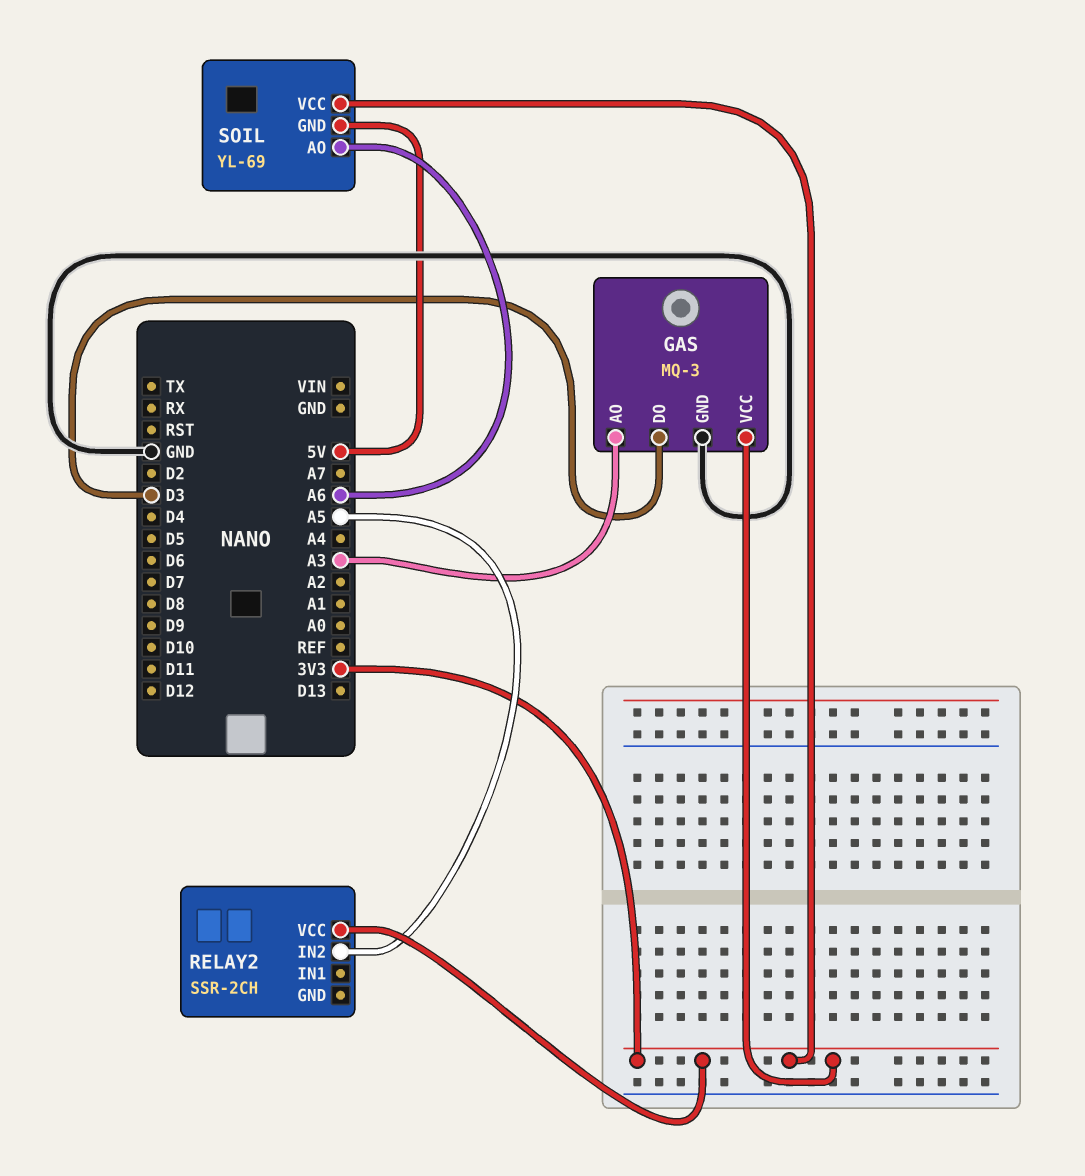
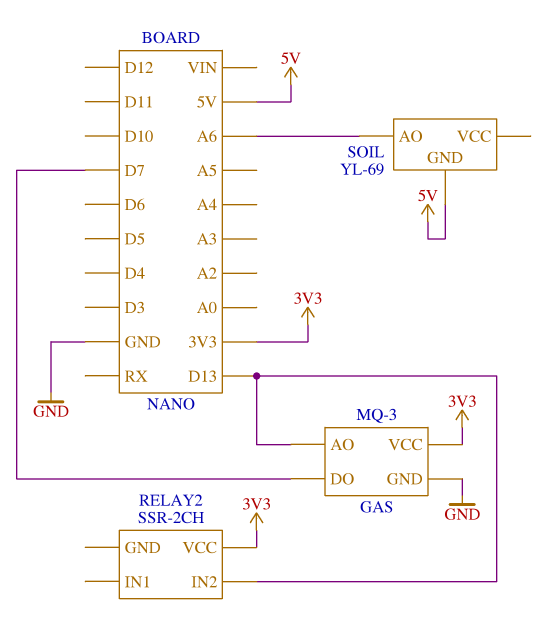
GAS pin AO: A3 -> D13
GAS pin DO: D3 -> D7
RELAY2 pin IN2: A5 -> D13
SOIL pin VCC: 3V3 -> none

